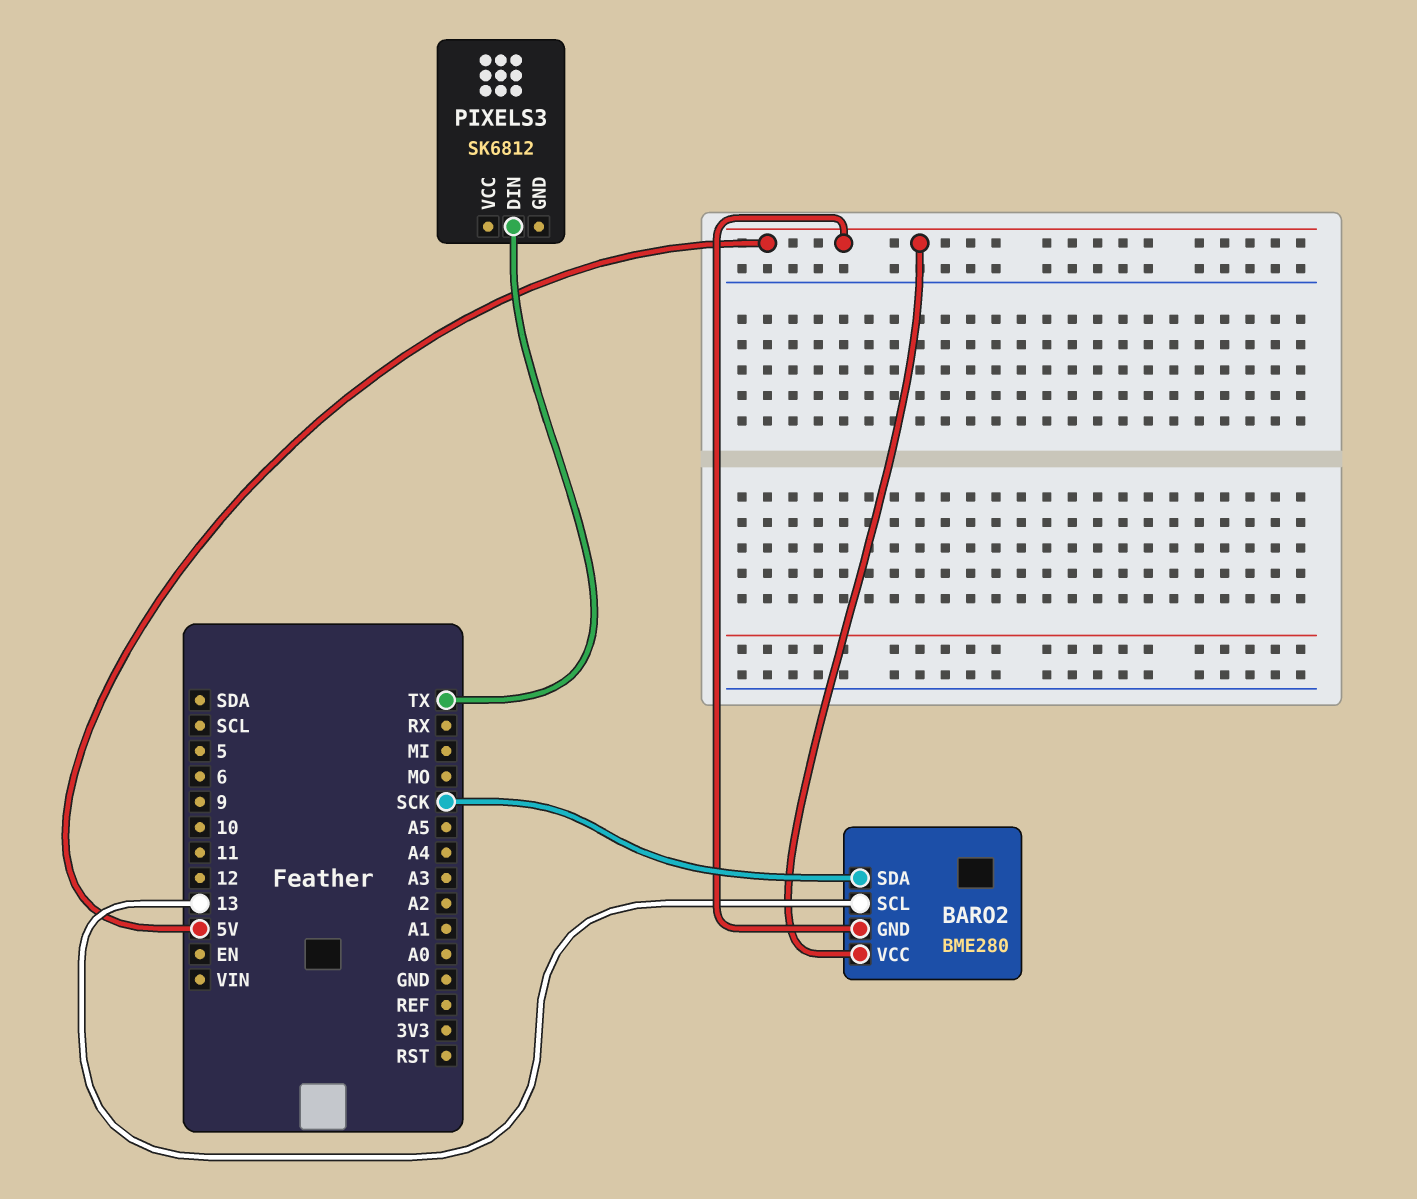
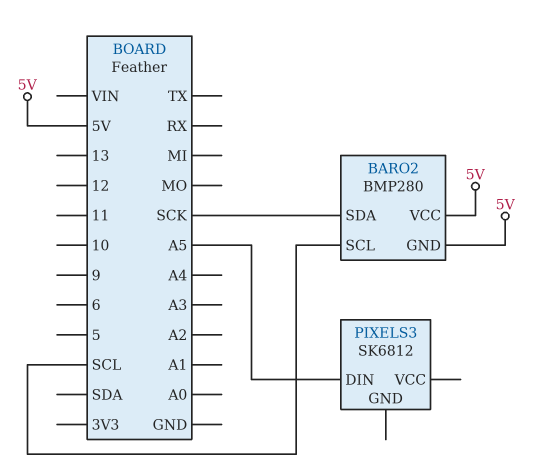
BARO2: BME280 -> BMP280
BARO2 pin SCL: 13 -> SCL
PIXELS3 pin DIN: TX -> A5

